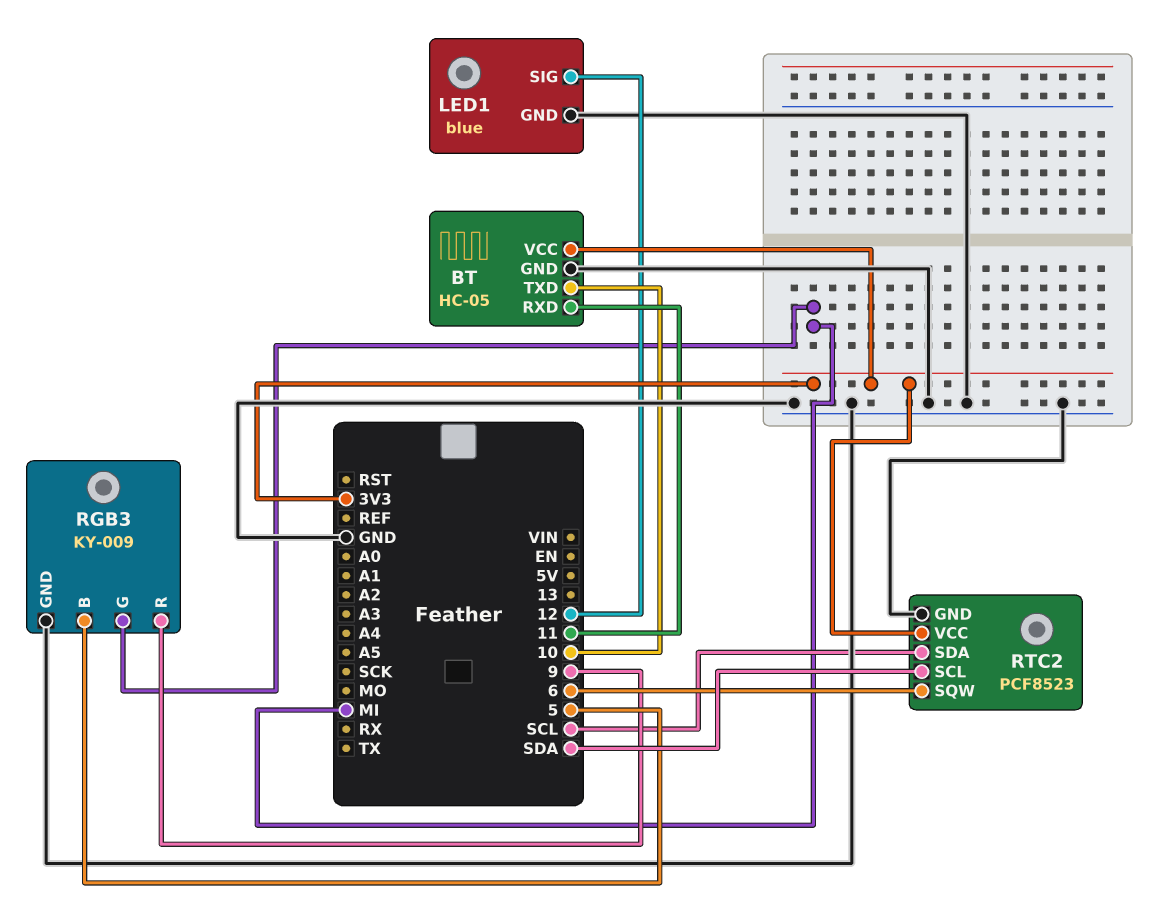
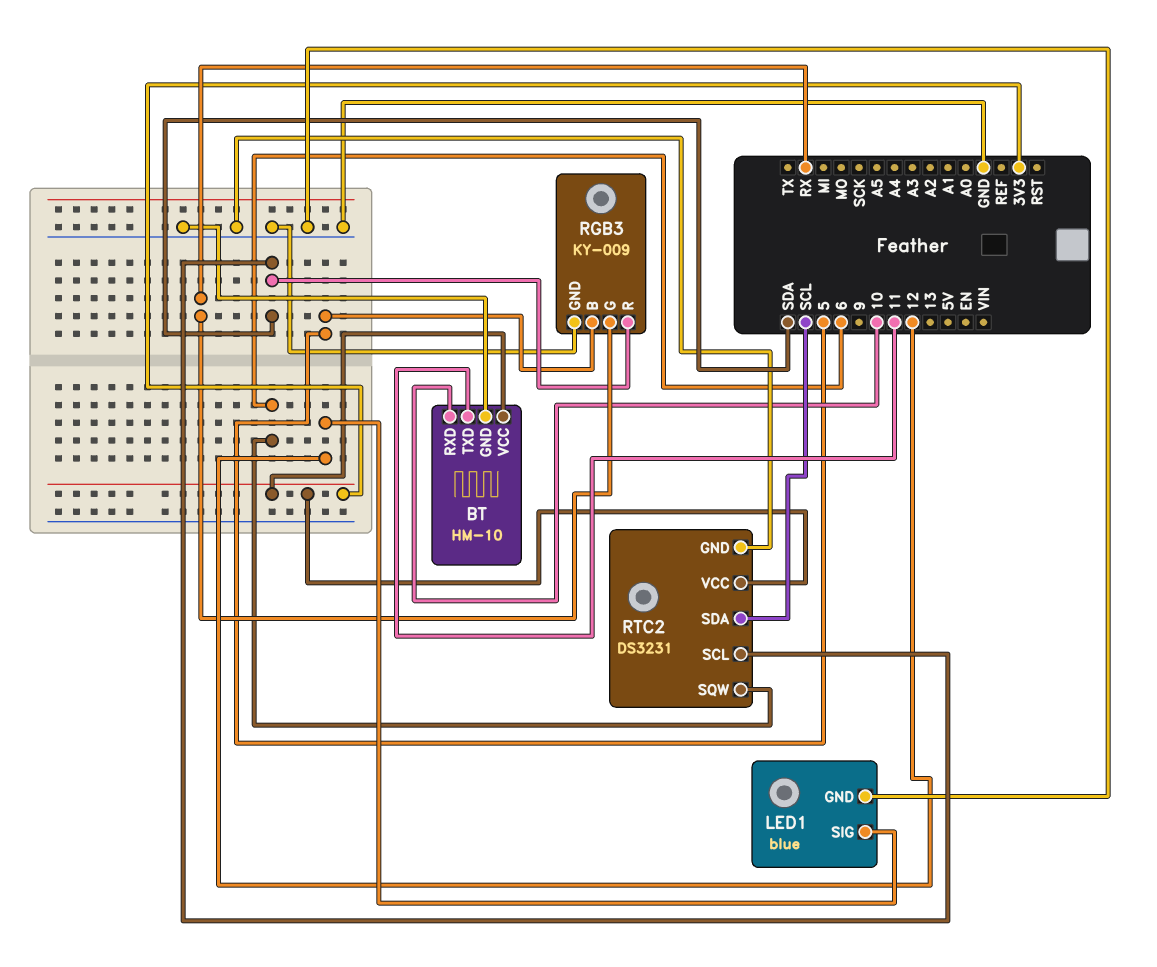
BT: HC-05 -> HM-10
BT pin RXD: 11 -> 10
BT pin TXD: 10 -> 11
RGB3 pin G: MI -> RX
RGB3 pin R: 9 -> SDA
RTC2: PCF8523 -> DS3231

